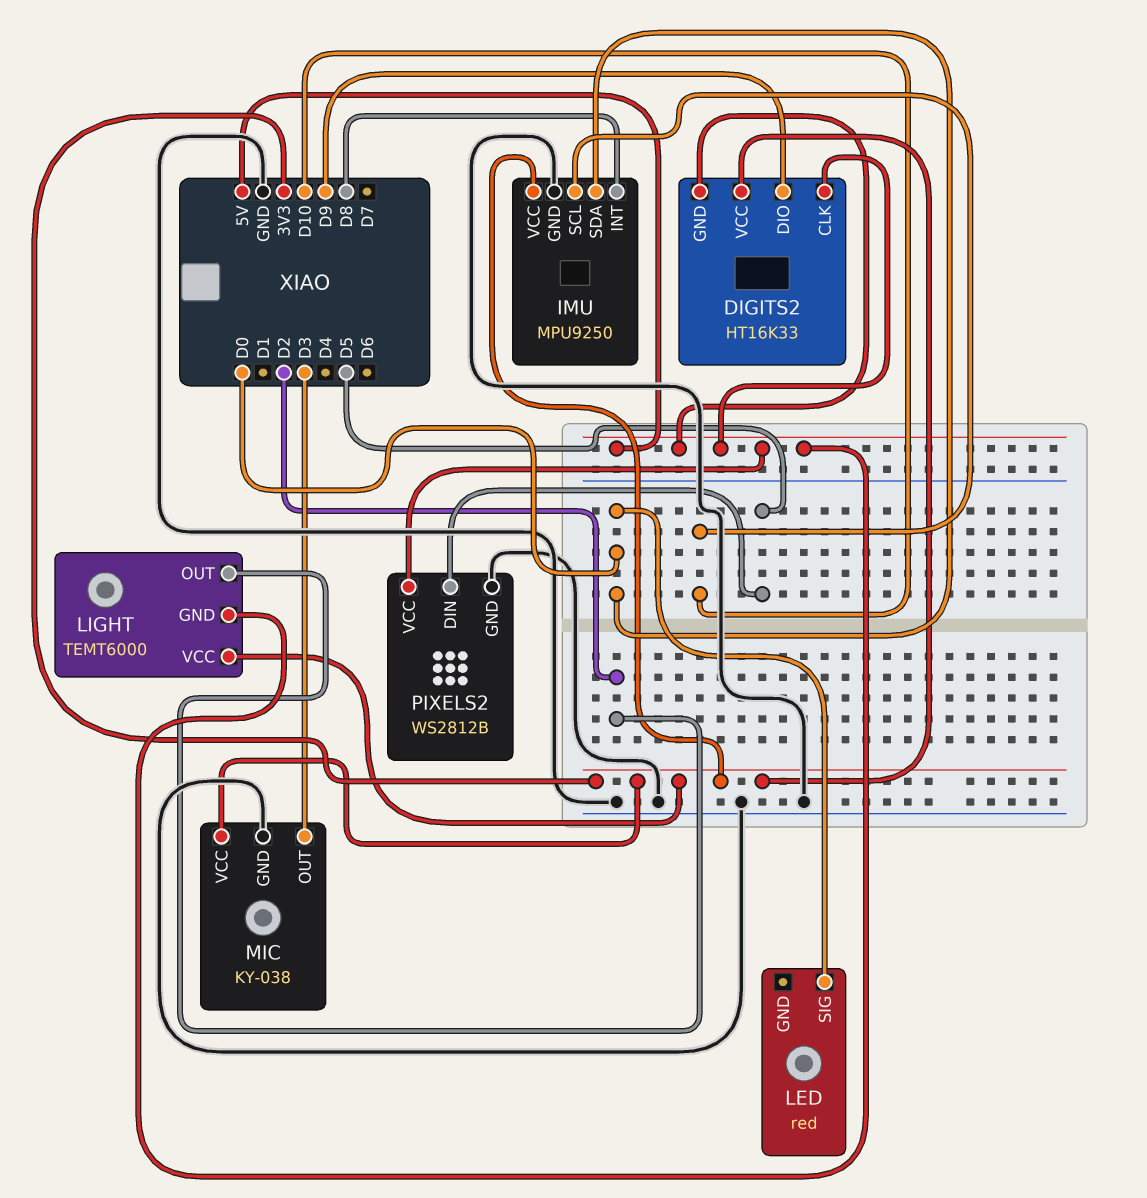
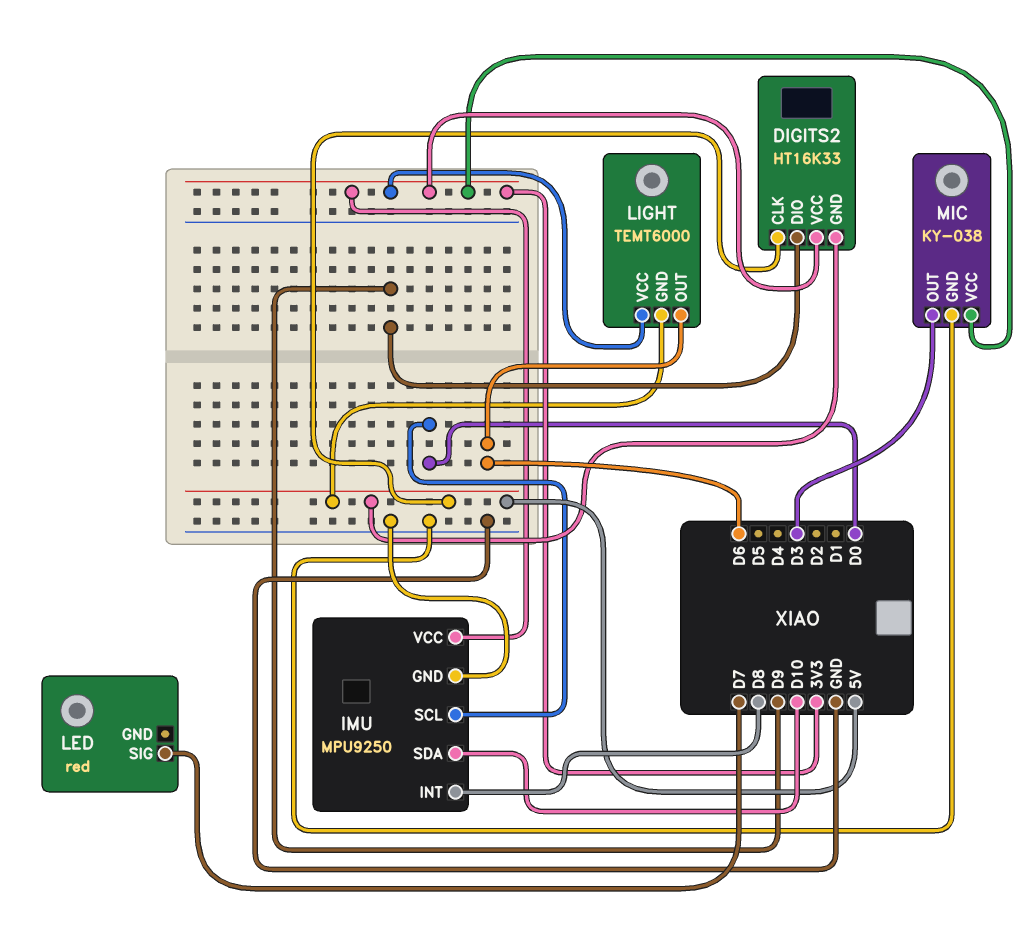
IMU pin SCL: D10 -> D0
IMU pin SDA: D0 -> D10
LED pin SIG: D0 -> D7
LIGHT pin OUT: D2 -> D6
PIXELS2: WS2812B -> none
PIXELS2 pin DIN: D5 -> none
PIXELS2 pin GND: GND -> none
PIXELS2 pin VCC: 5V -> none

